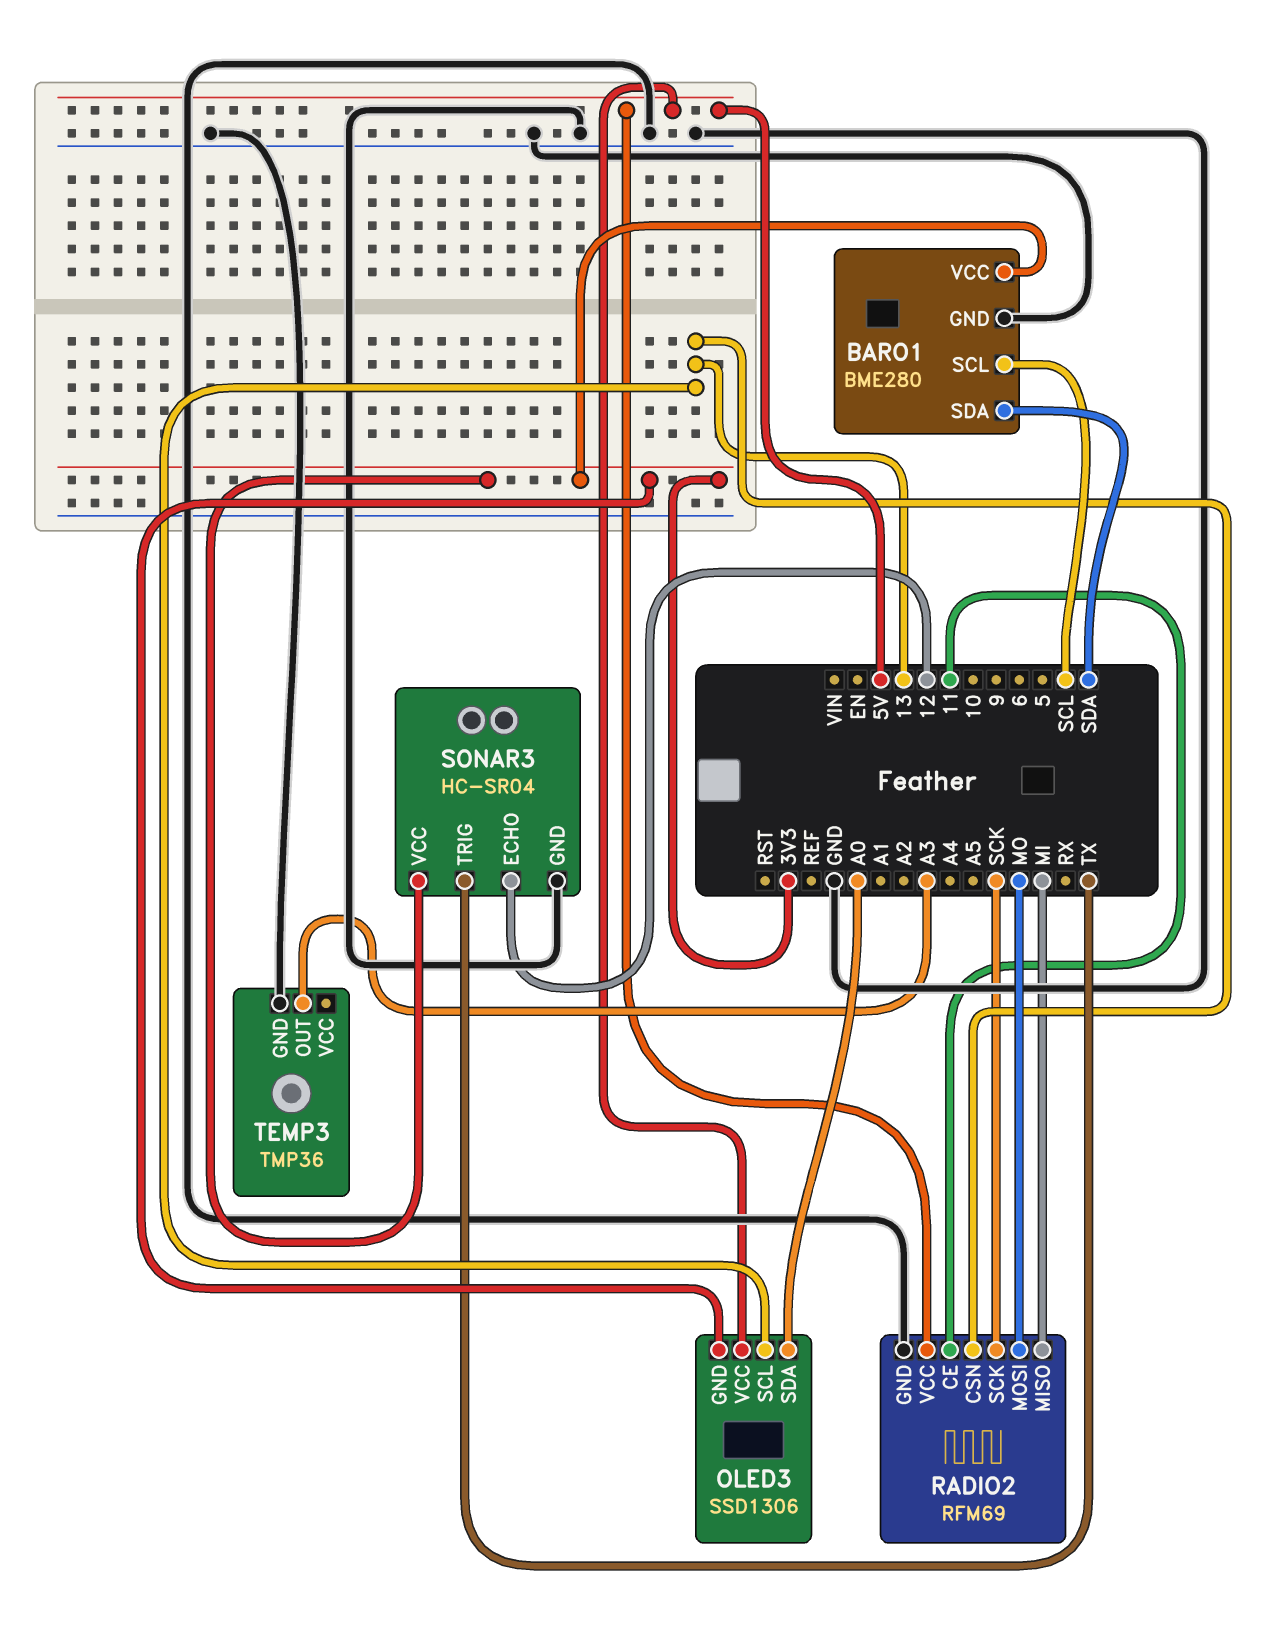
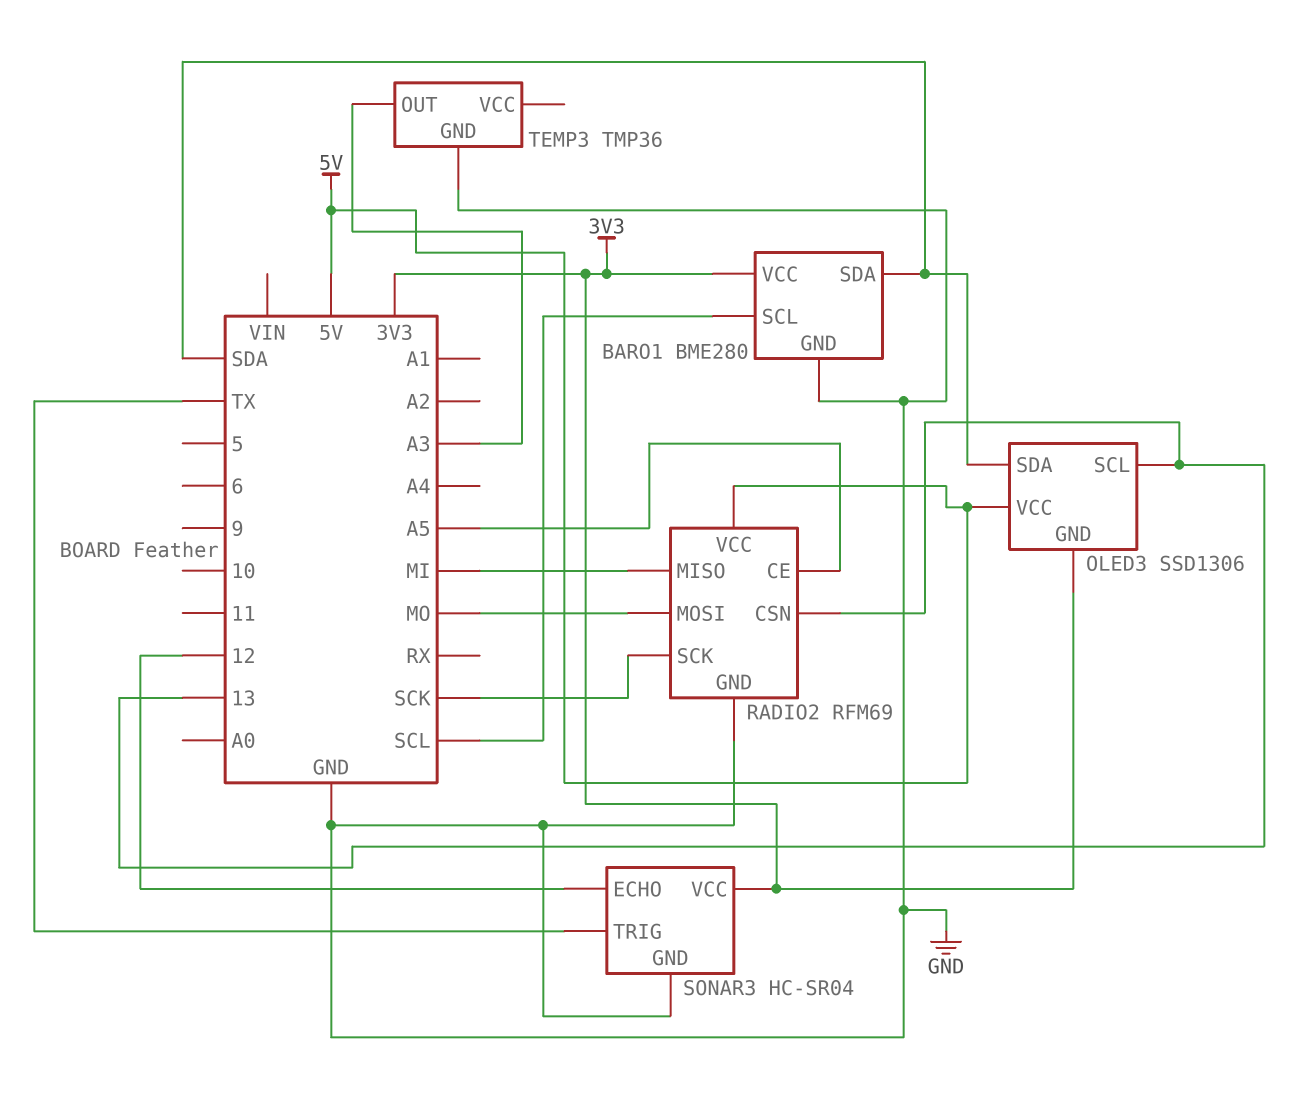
OLED3 pin SDA: A0 -> SDA
RADIO2 pin CE: 11 -> A5

